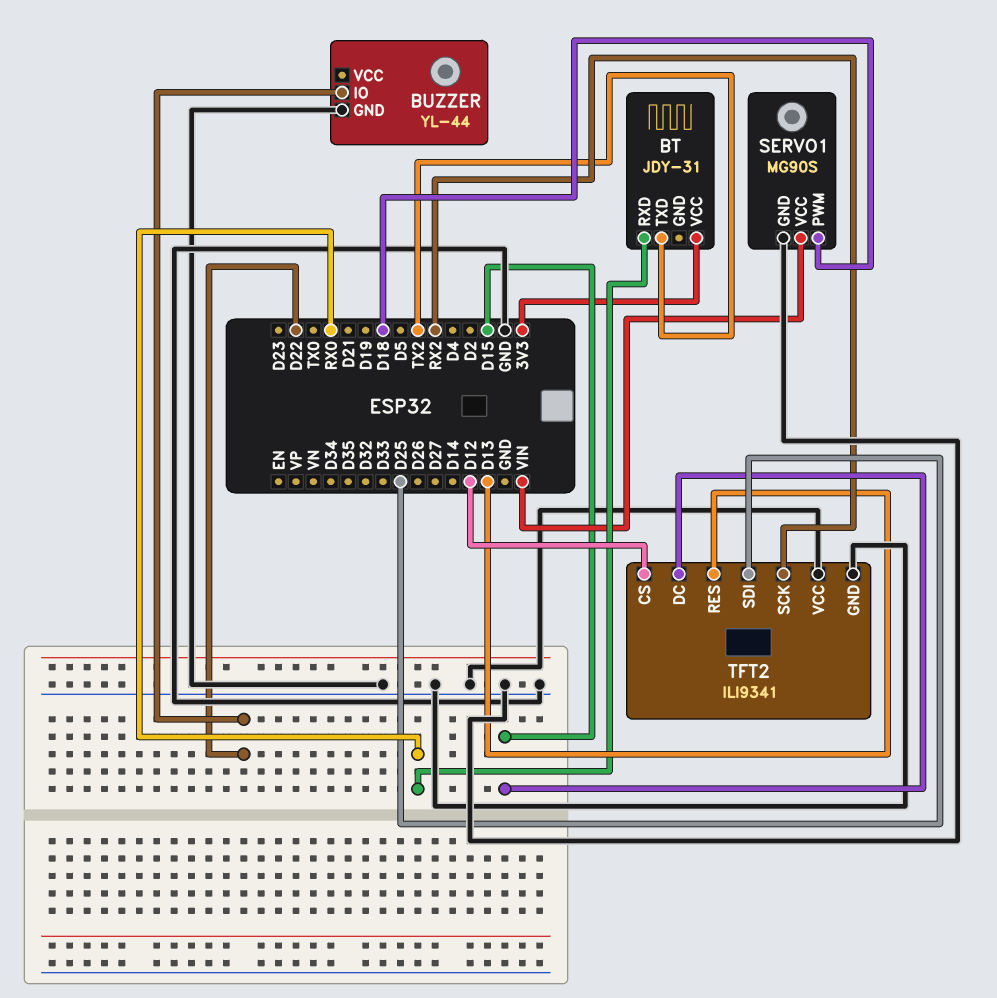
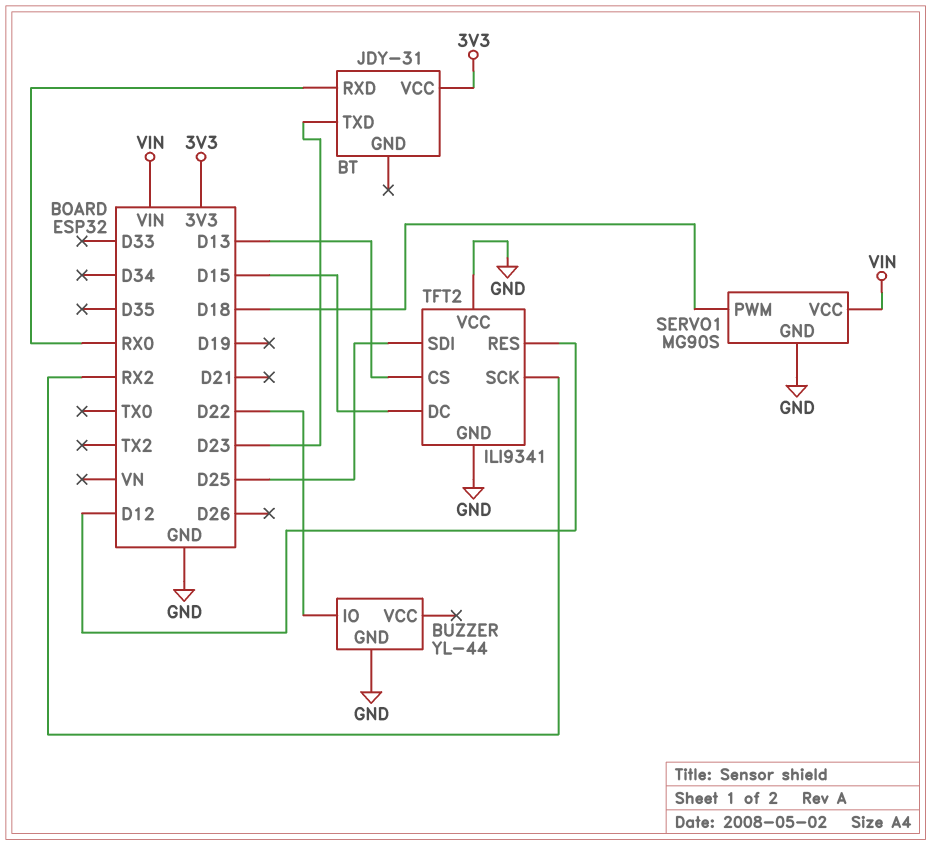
BT pin TXD: TX2 -> D23
TFT2 pin CS: D12 -> D13
TFT2 pin RES: D13 -> D12

